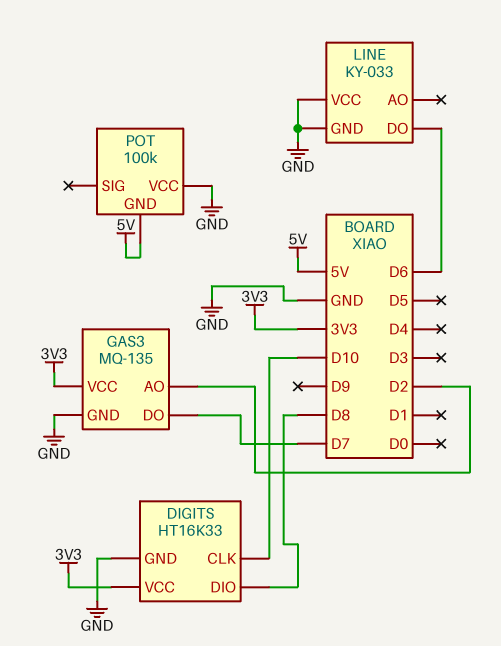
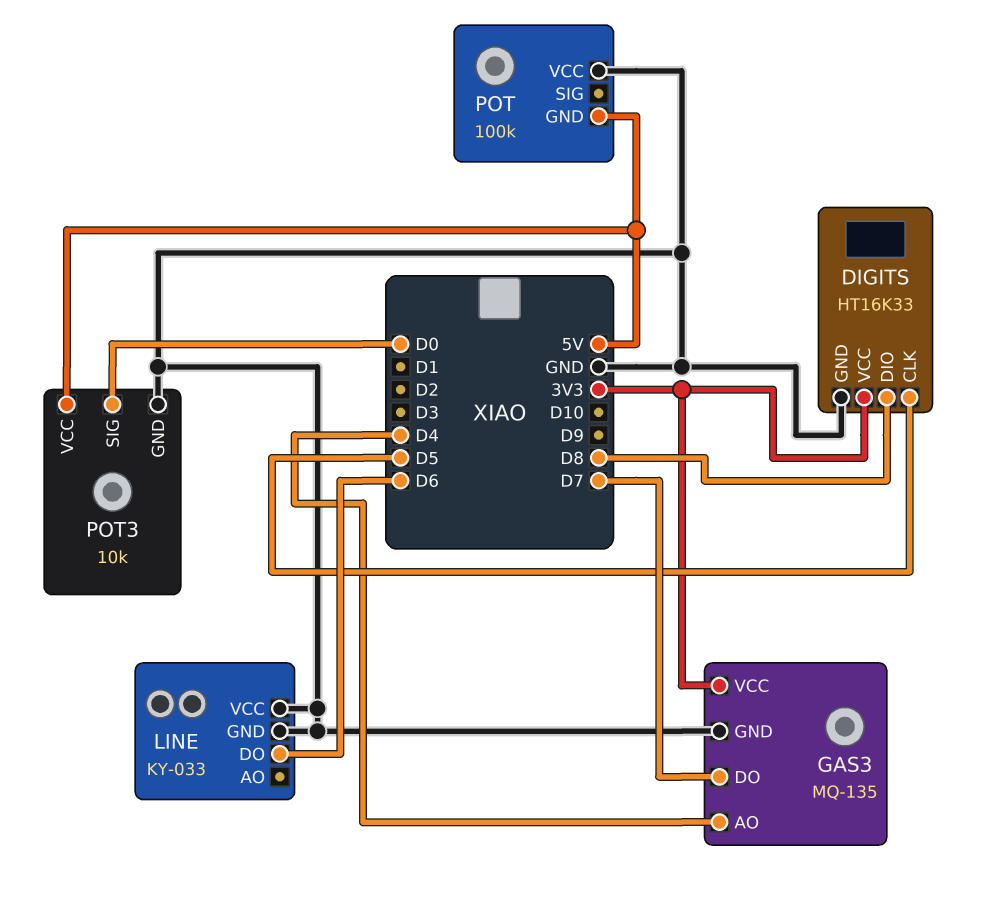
DIGITS pin CLK: D10 -> D5
GAS3 pin AO: D2 -> D4
POT3: none -> 10k
POT3 pin GND: none -> GND
POT3 pin SIG: none -> D0
POT3 pin VCC: none -> 5V

